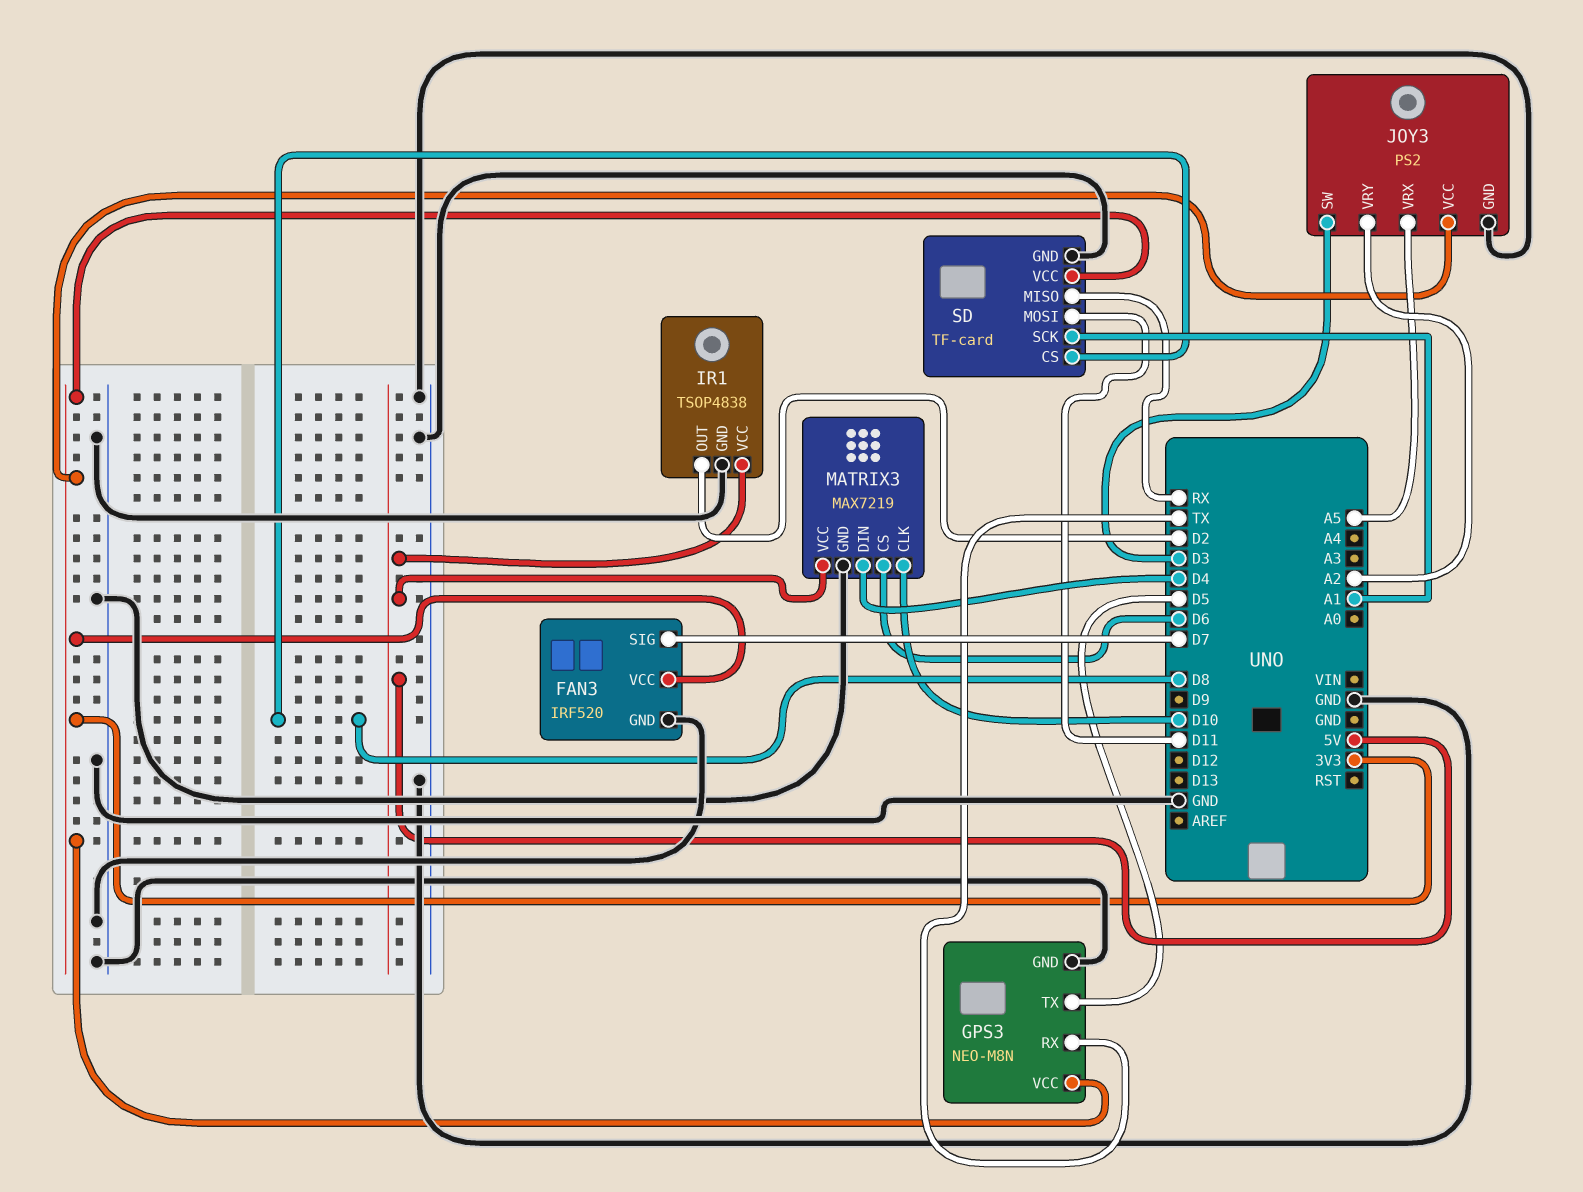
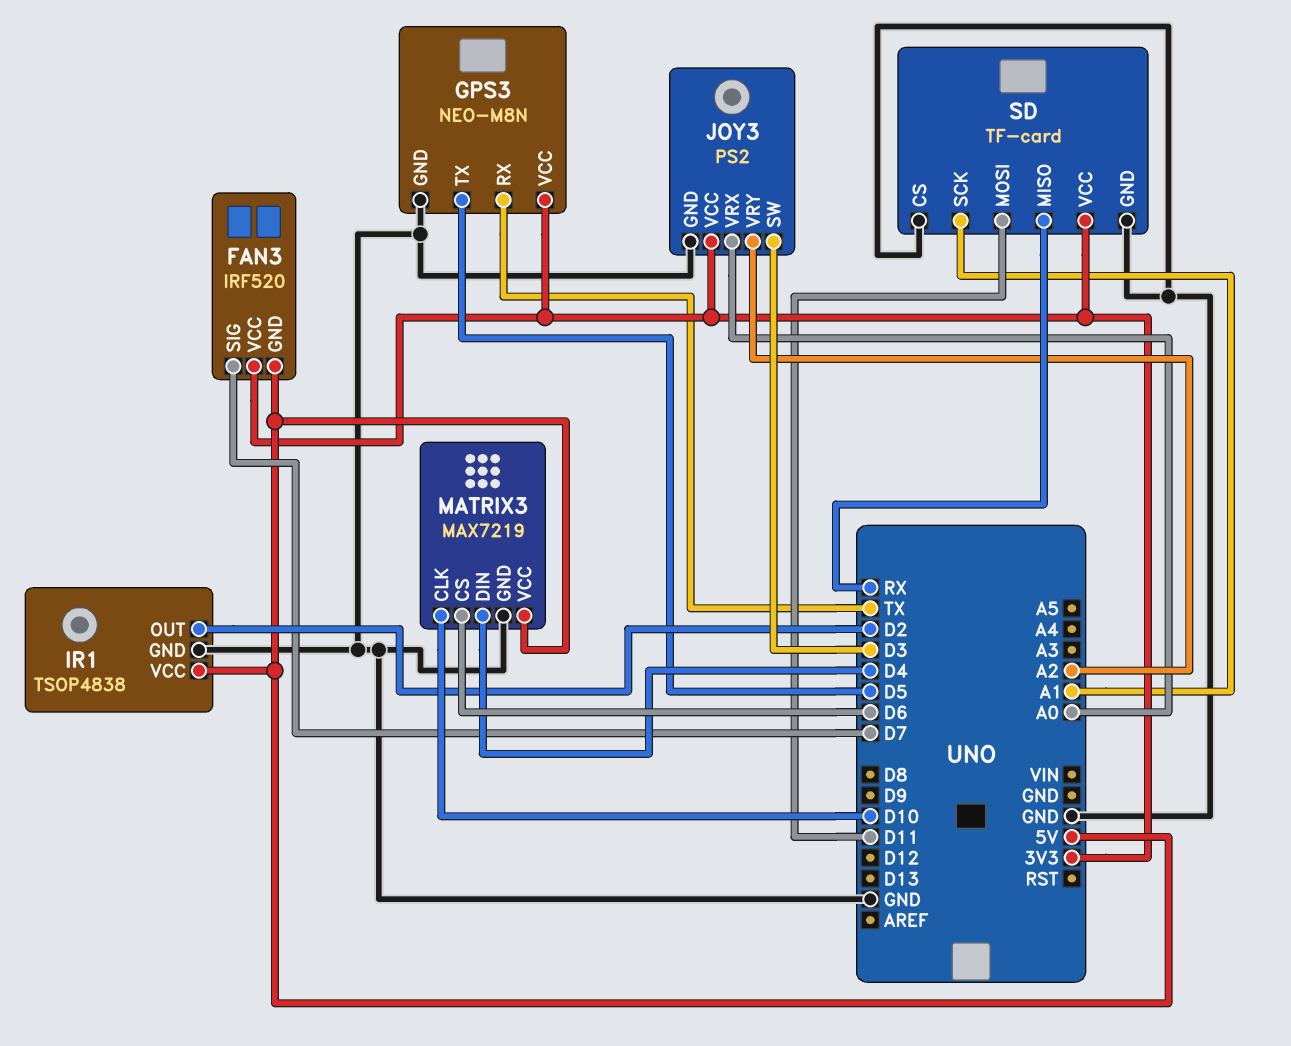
FAN3 pin GND: GND -> 5V
JOY3 pin VRX: A5 -> A0
SD pin CS: D8 -> GND

